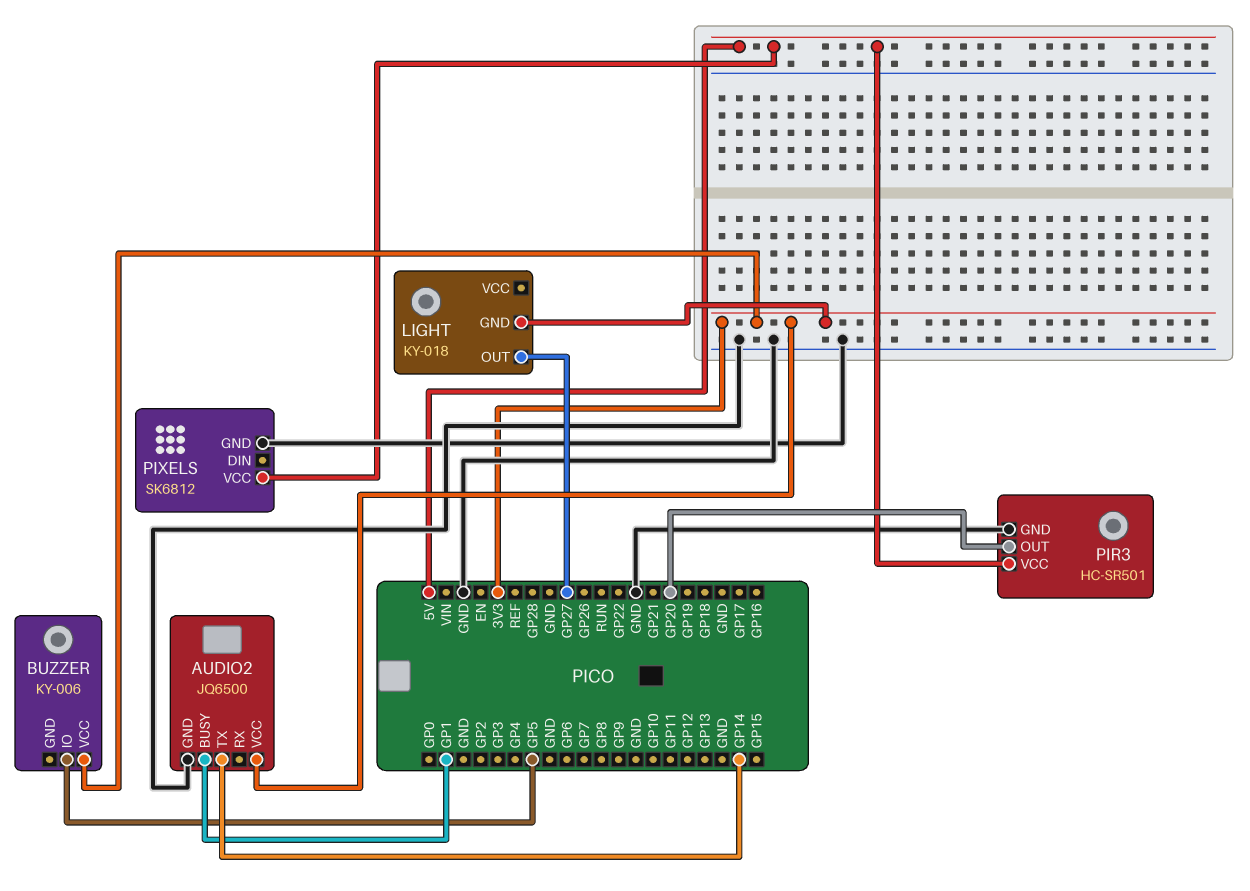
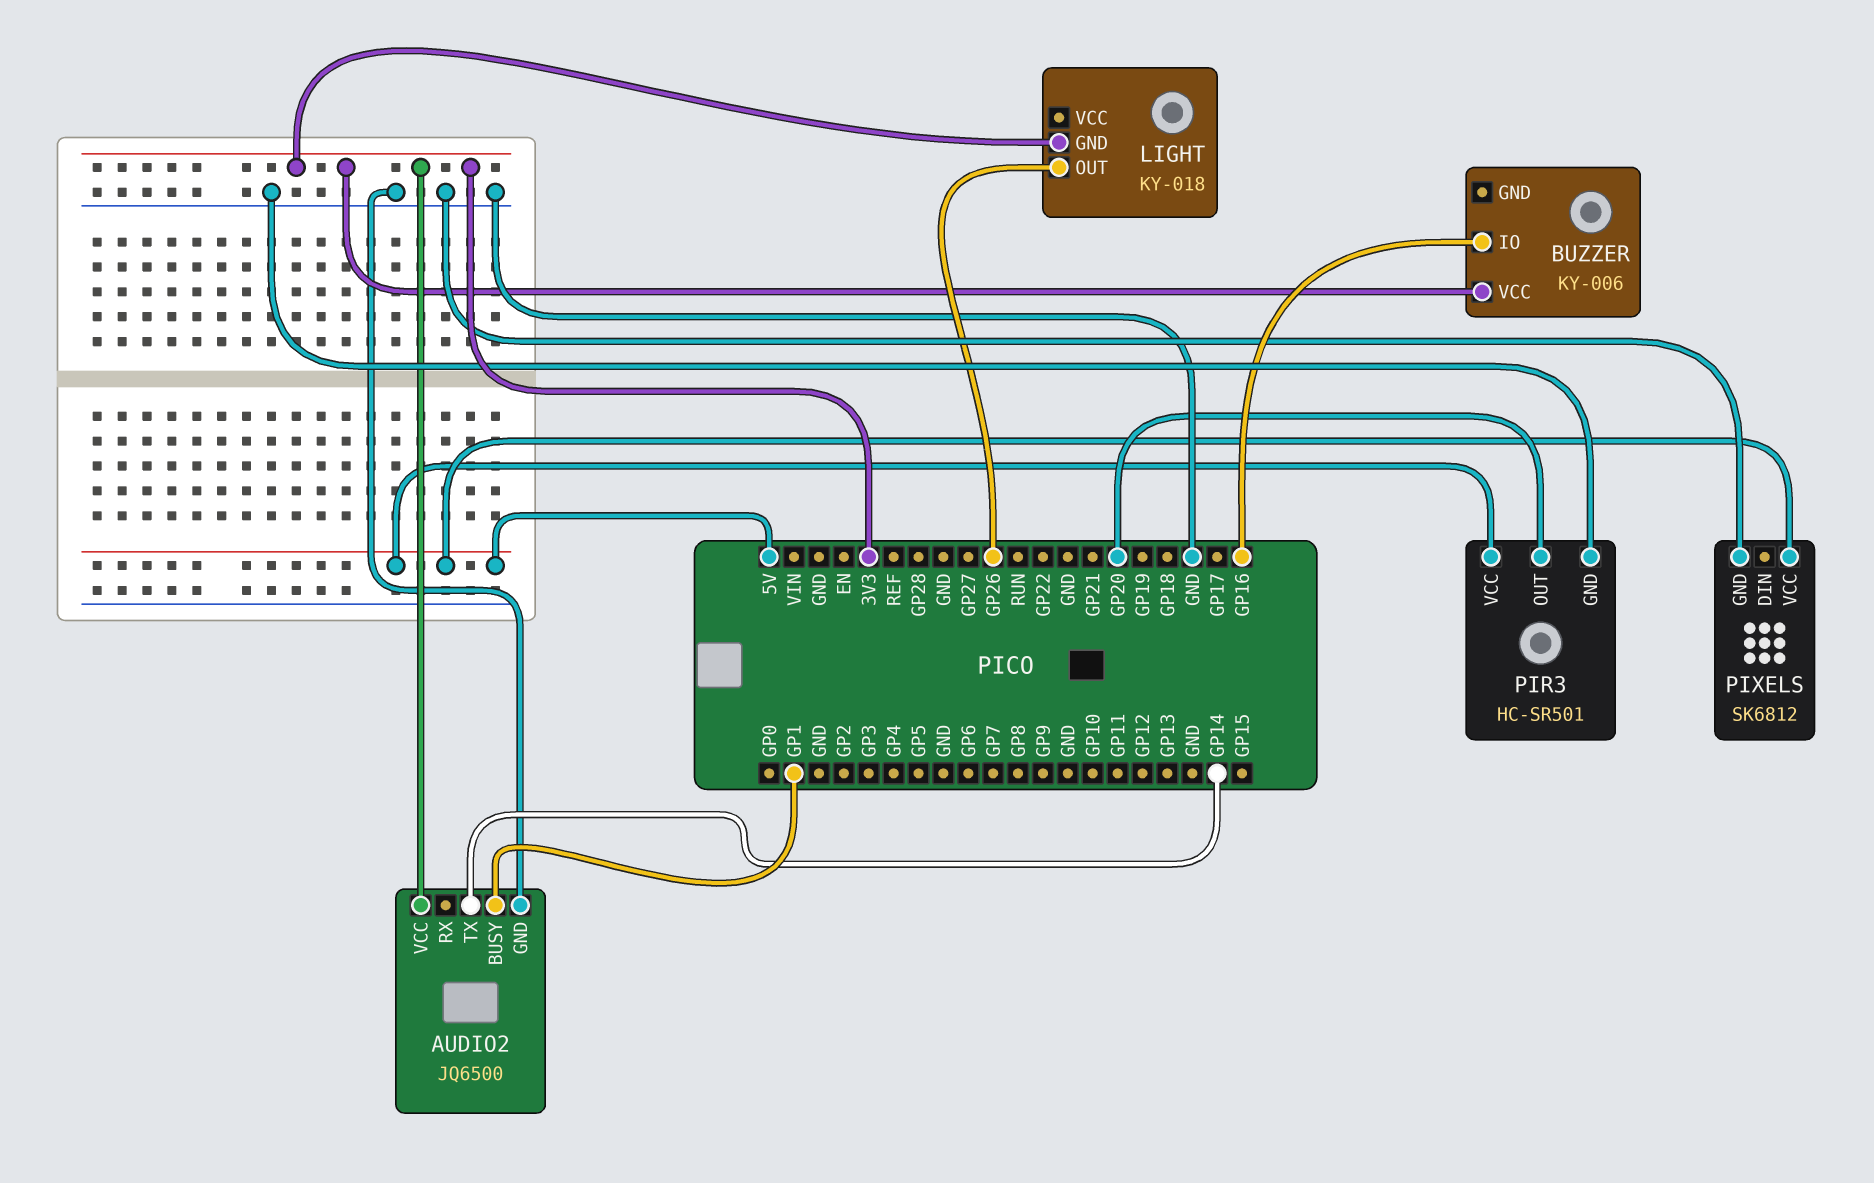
BUZZER pin IO: GP5 -> GP16
LIGHT pin OUT: GP27 -> GP26

